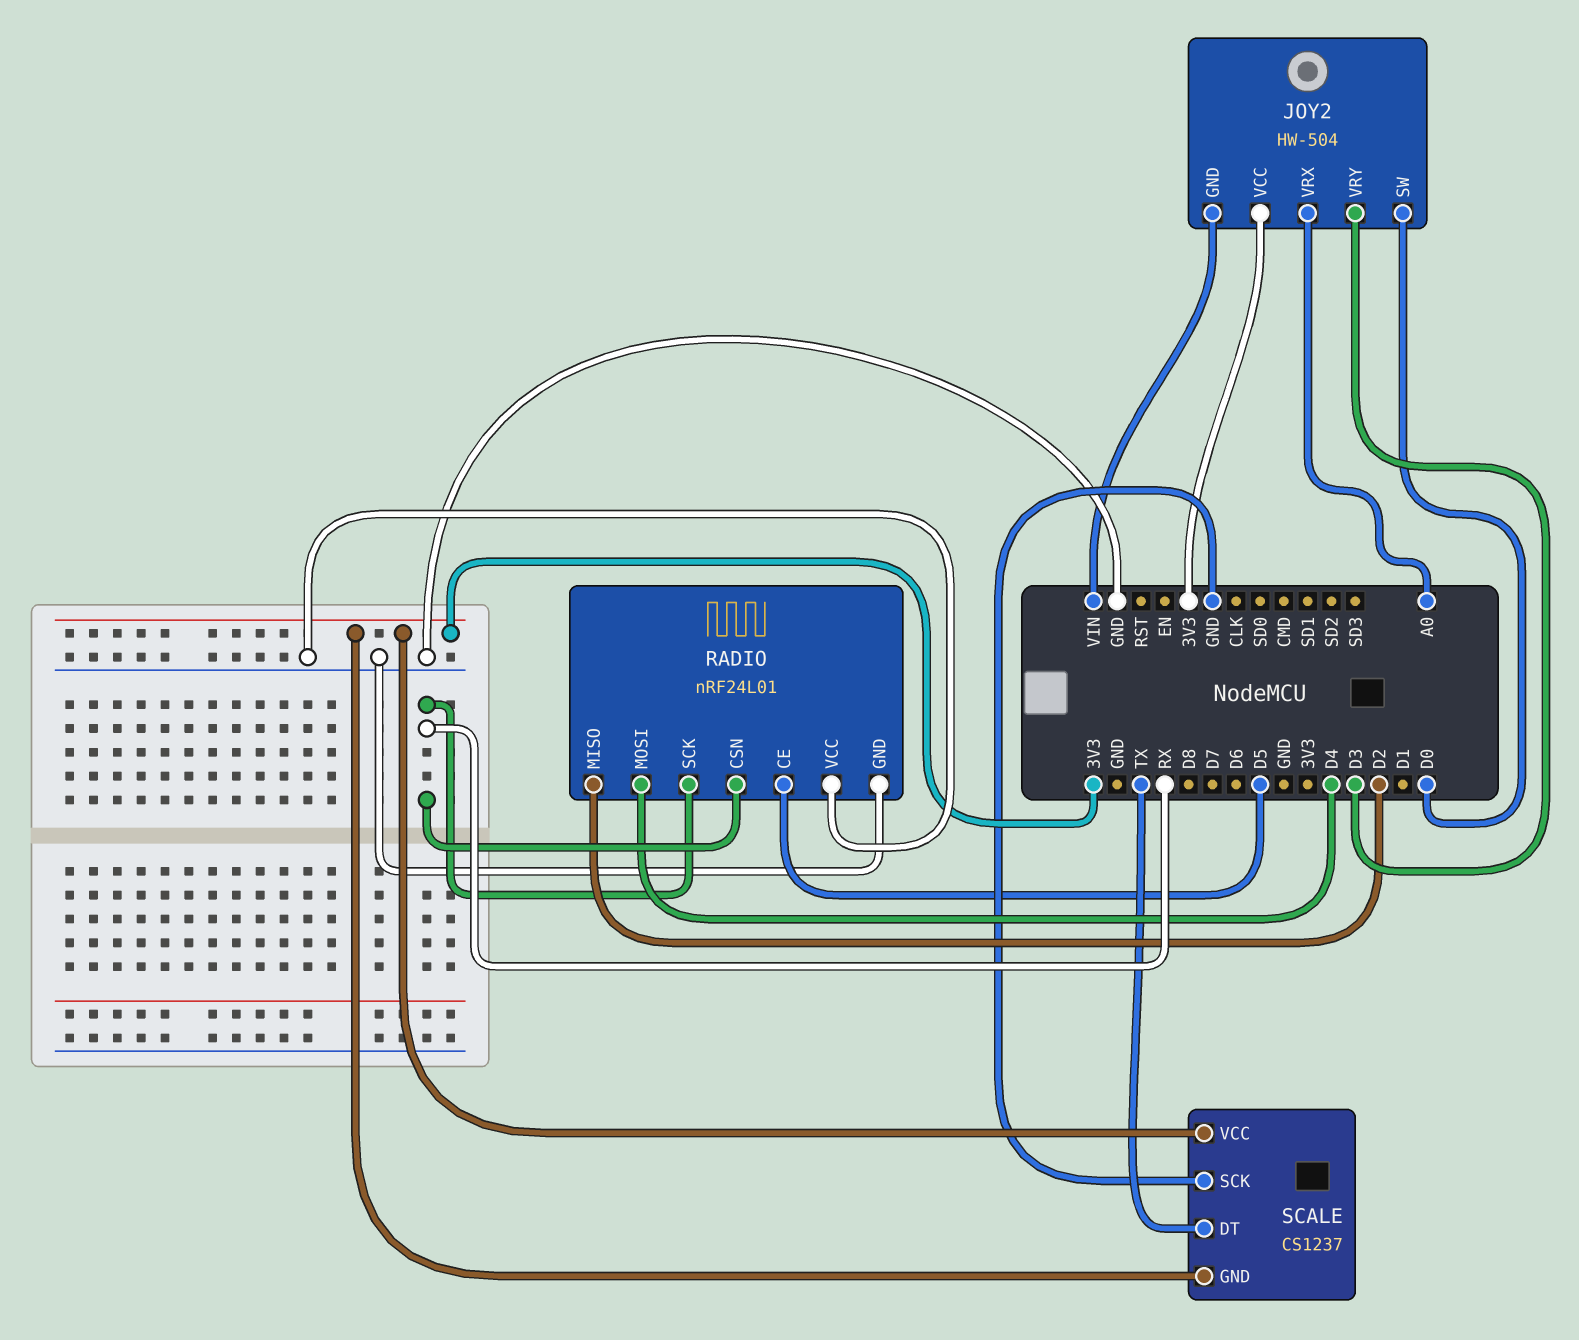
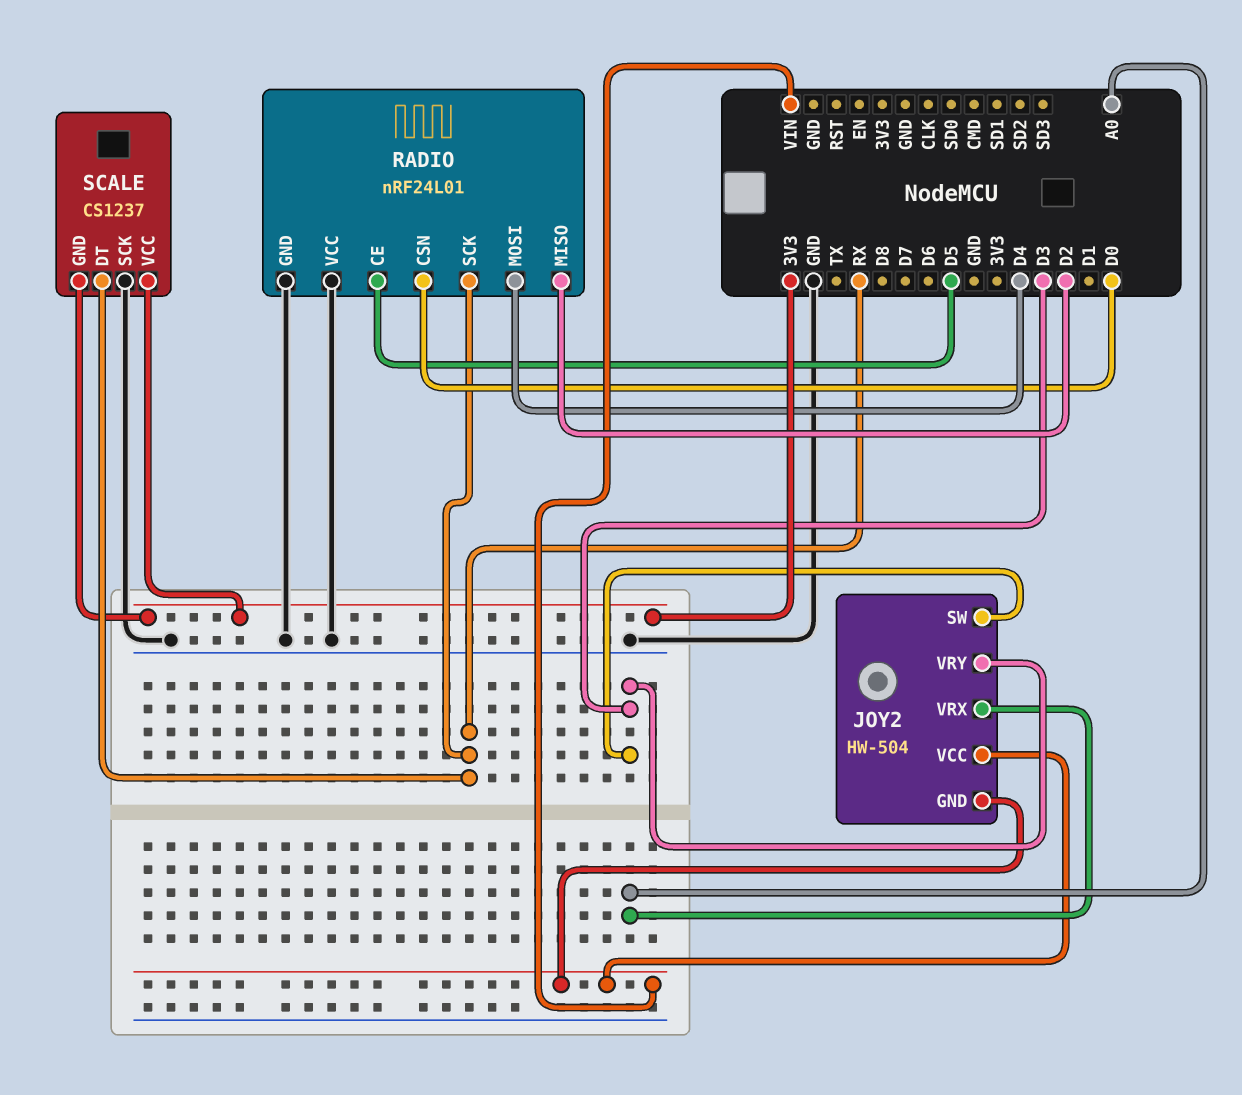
JOY2 pin SW: D0 -> D3
JOY2 pin VCC: 3V3 -> VIN
RADIO pin CSN: RX -> D0
SCALE pin DT: TX -> RX

